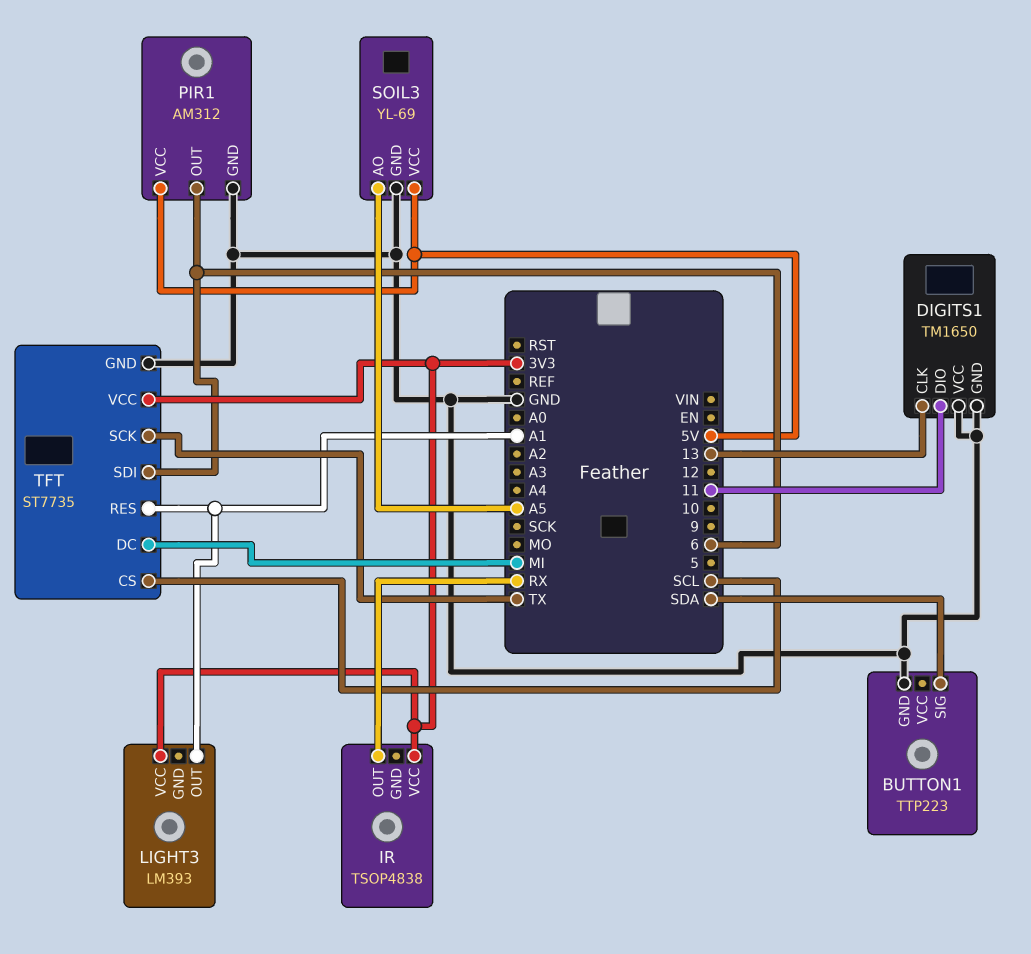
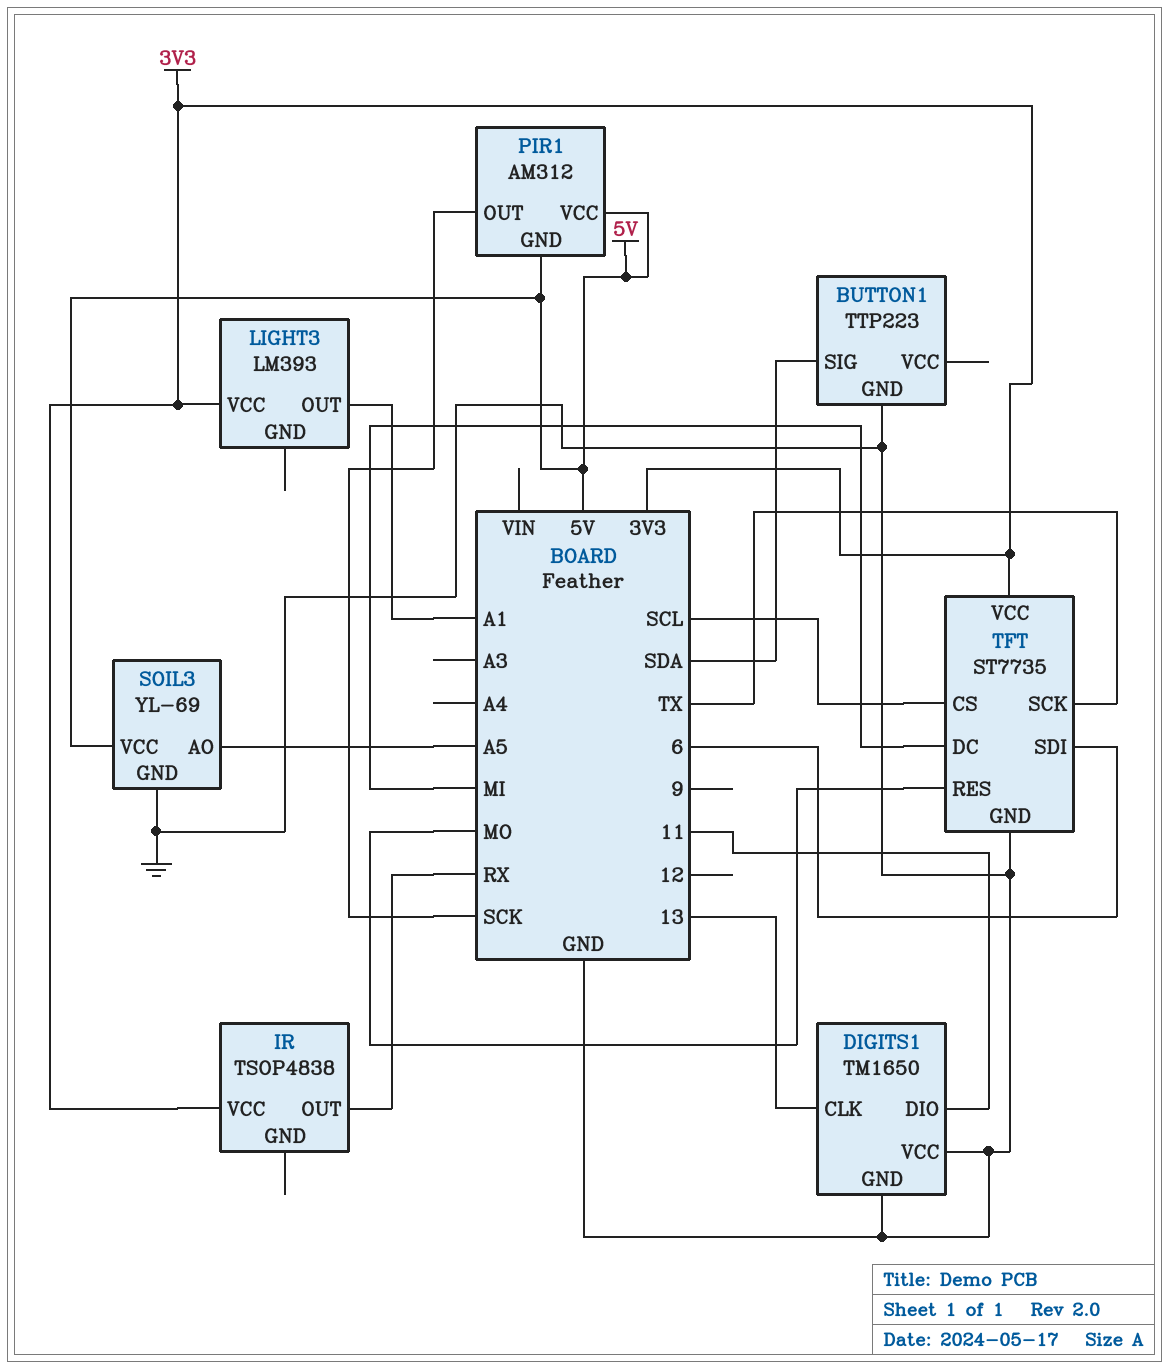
PIR1 pin GND: GND -> 5V
PIR1 pin OUT: 6 -> SCK
TFT pin RES: A1 -> MO

